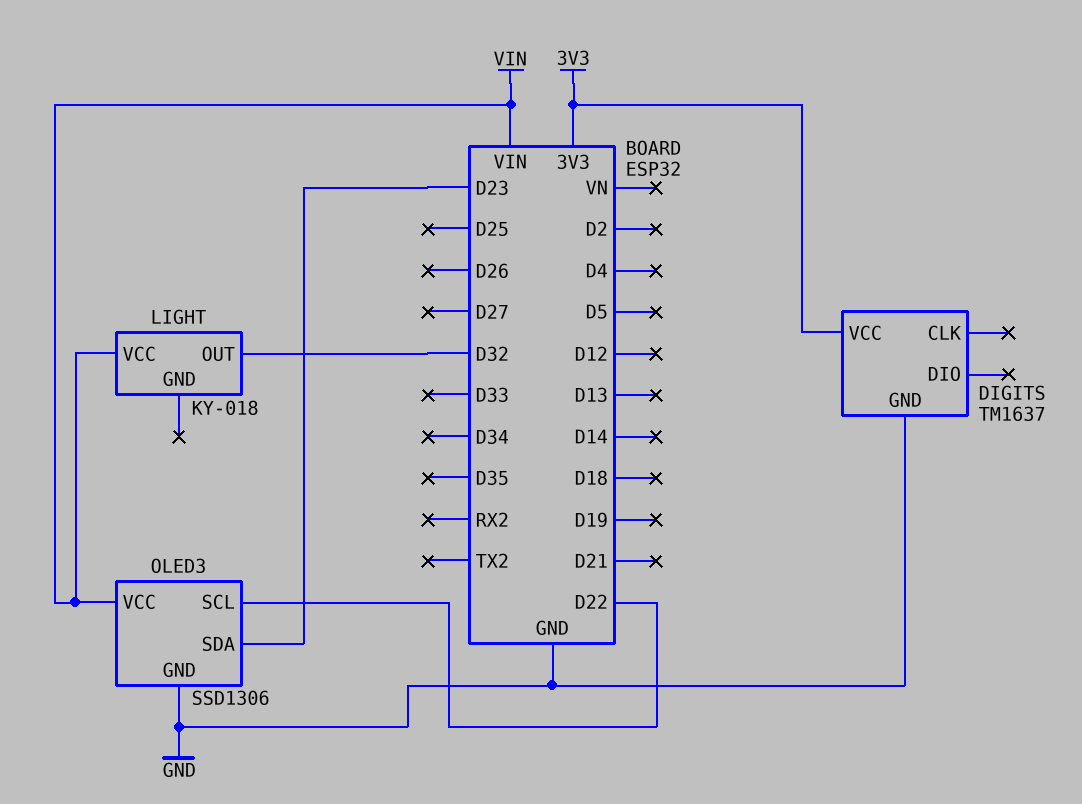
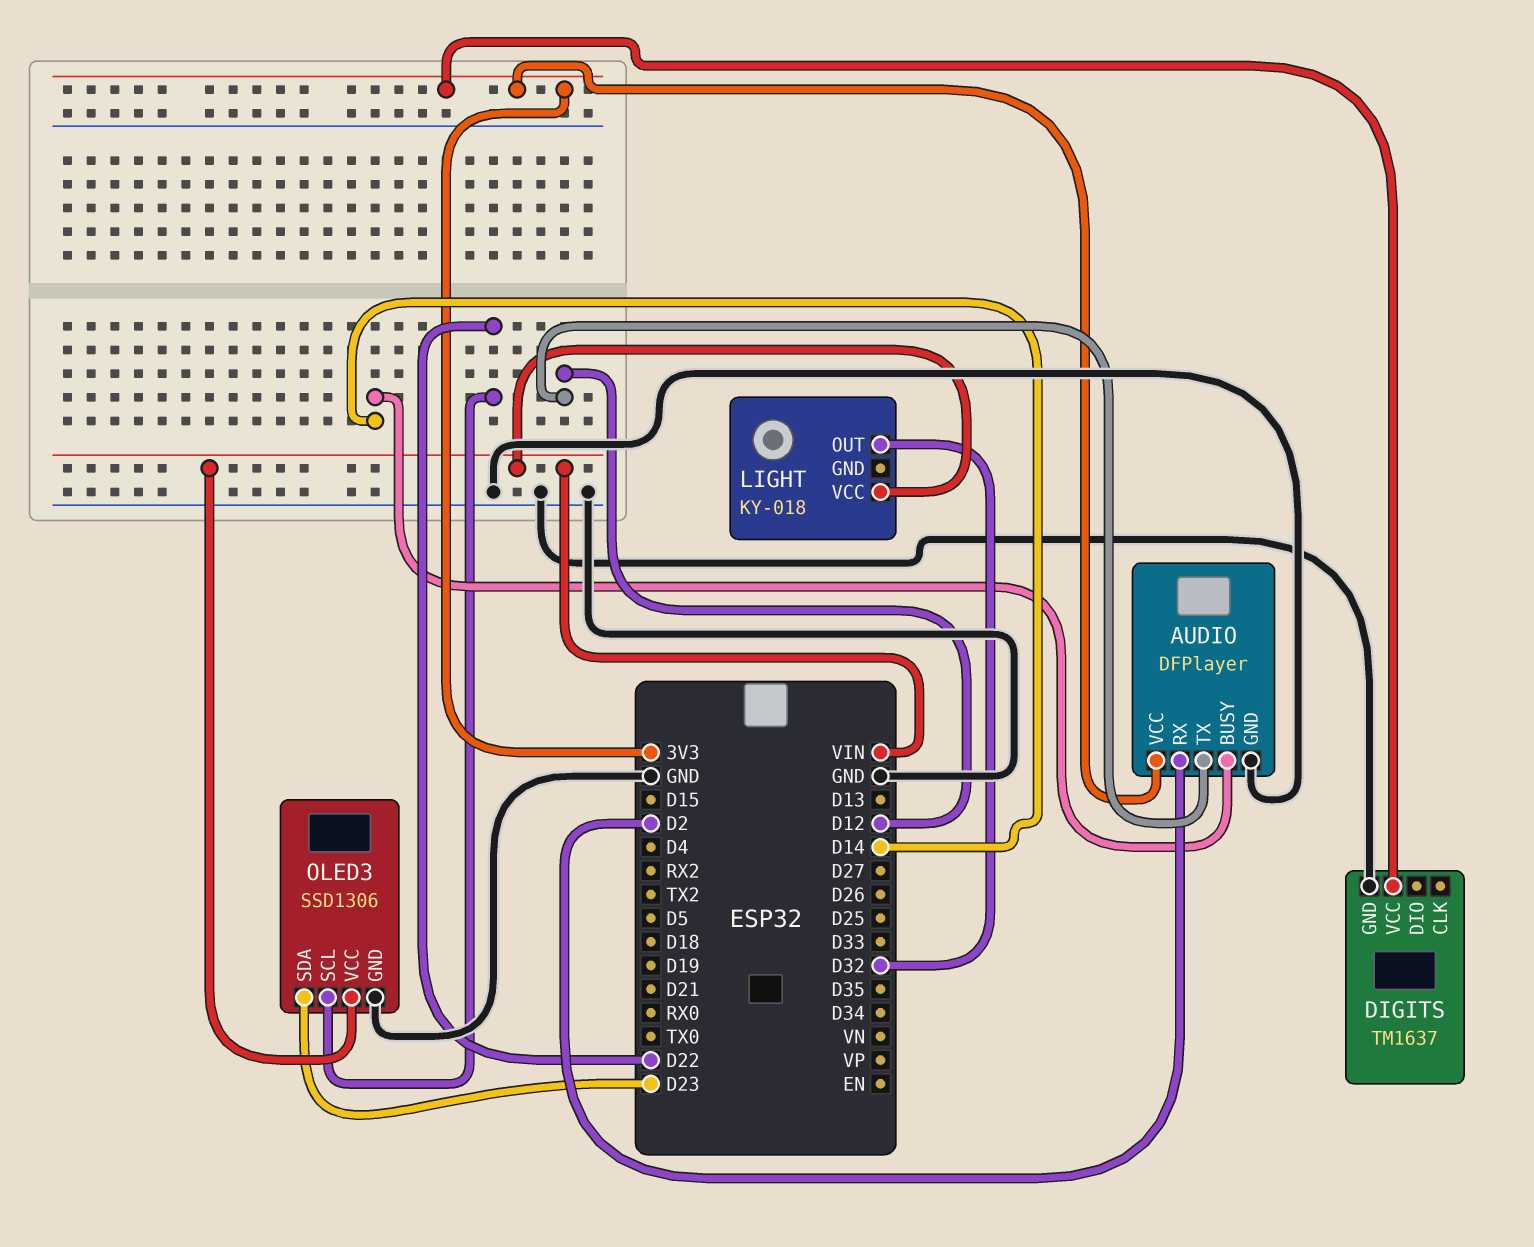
AUDIO: none -> DFPlayer
AUDIO pin BUSY: none -> D14
AUDIO pin GND: none -> GND
AUDIO pin RX: none -> D2
AUDIO pin TX: none -> D12
AUDIO pin VCC: none -> 3V3

